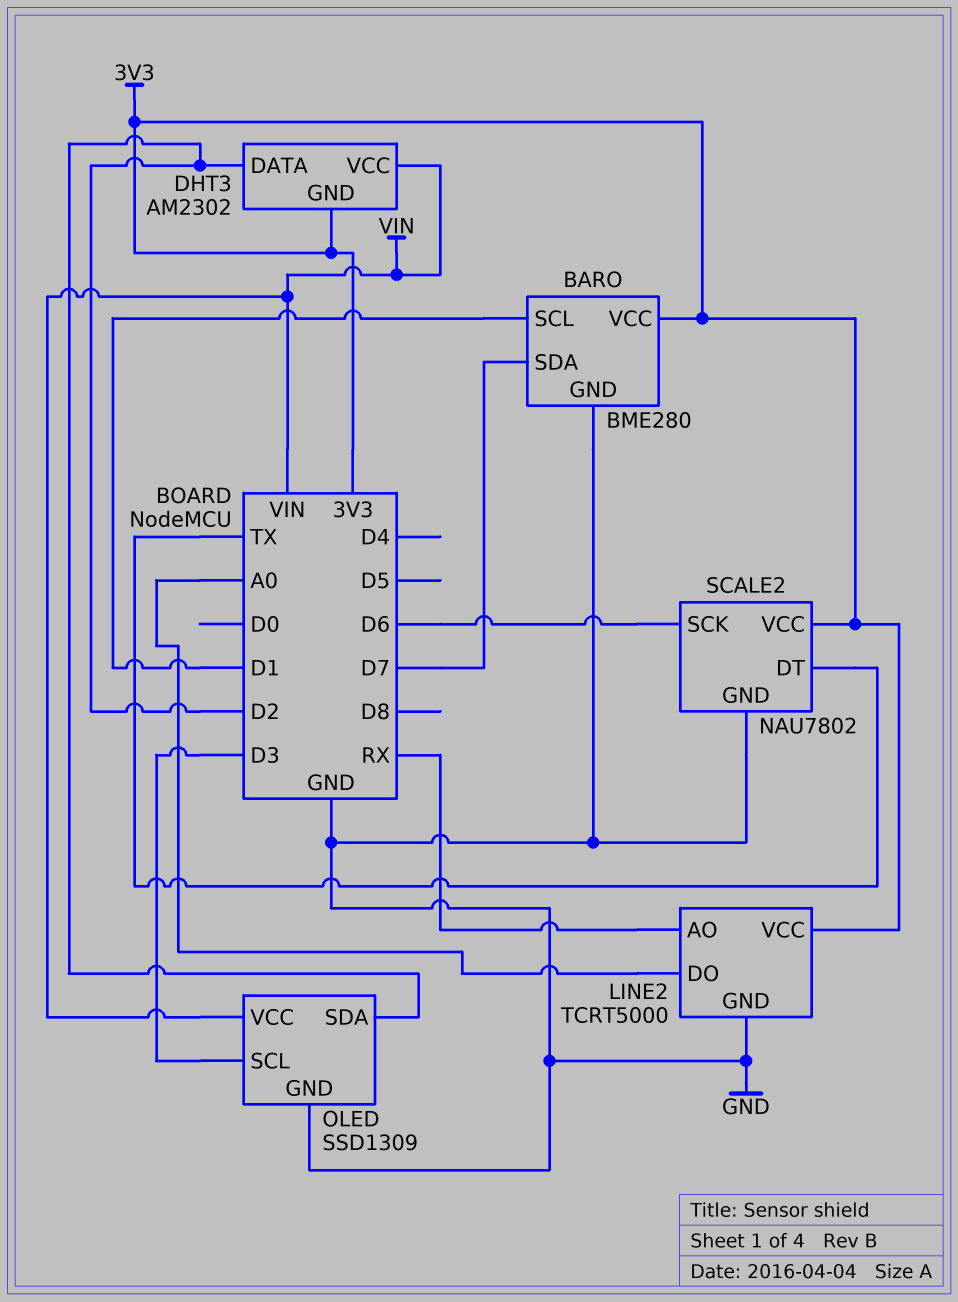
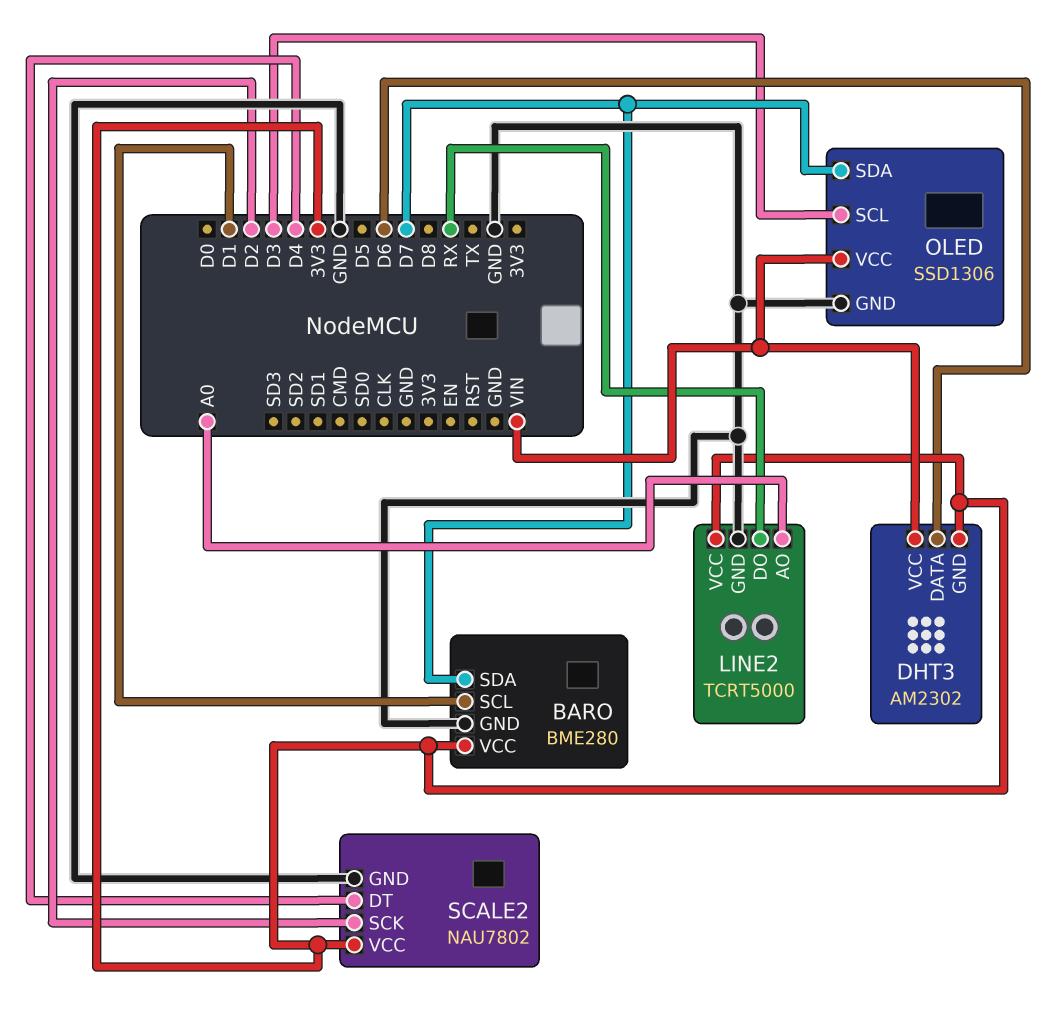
DHT3 pin DATA: D2 -> D6
LINE2 pin AO: RX -> A0
LINE2 pin DO: A0 -> RX
OLED: SSD1309 -> SSD1306
OLED pin SDA: D2 -> D7
SCALE2 pin DT: TX -> D4
SCALE2 pin SCK: D6 -> D2

